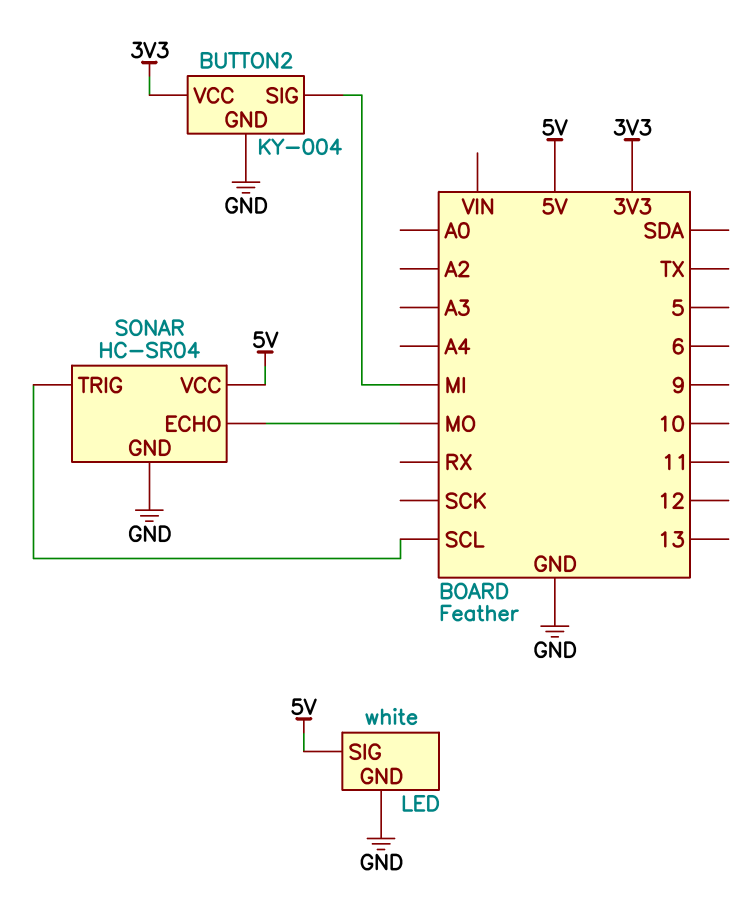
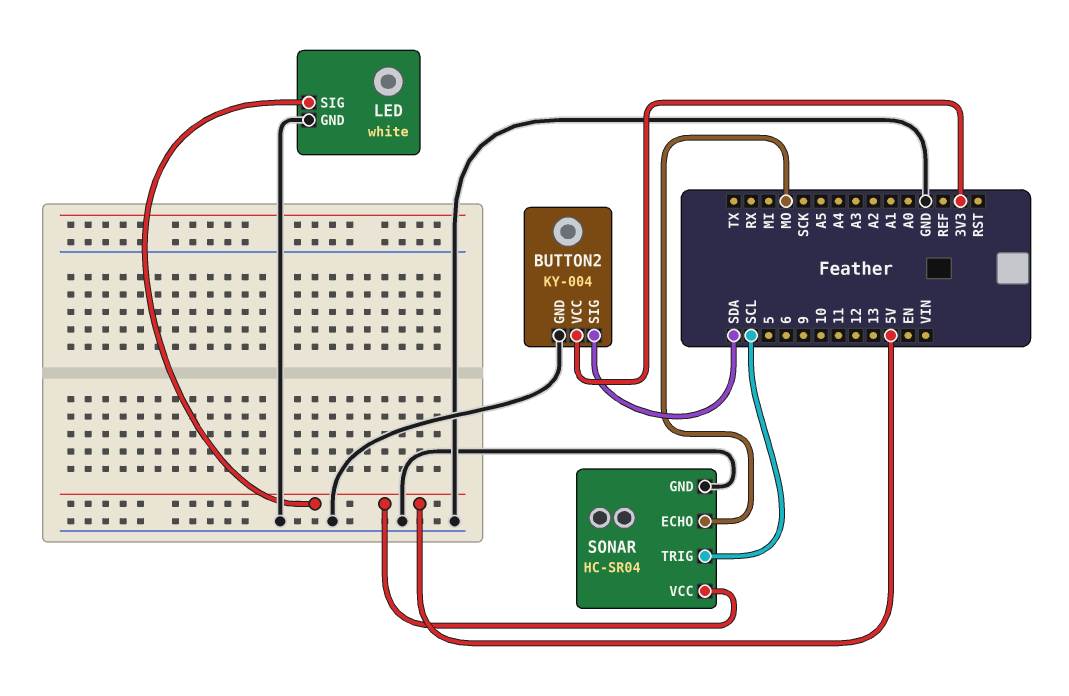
BUTTON2 pin SIG: MI -> SDA

